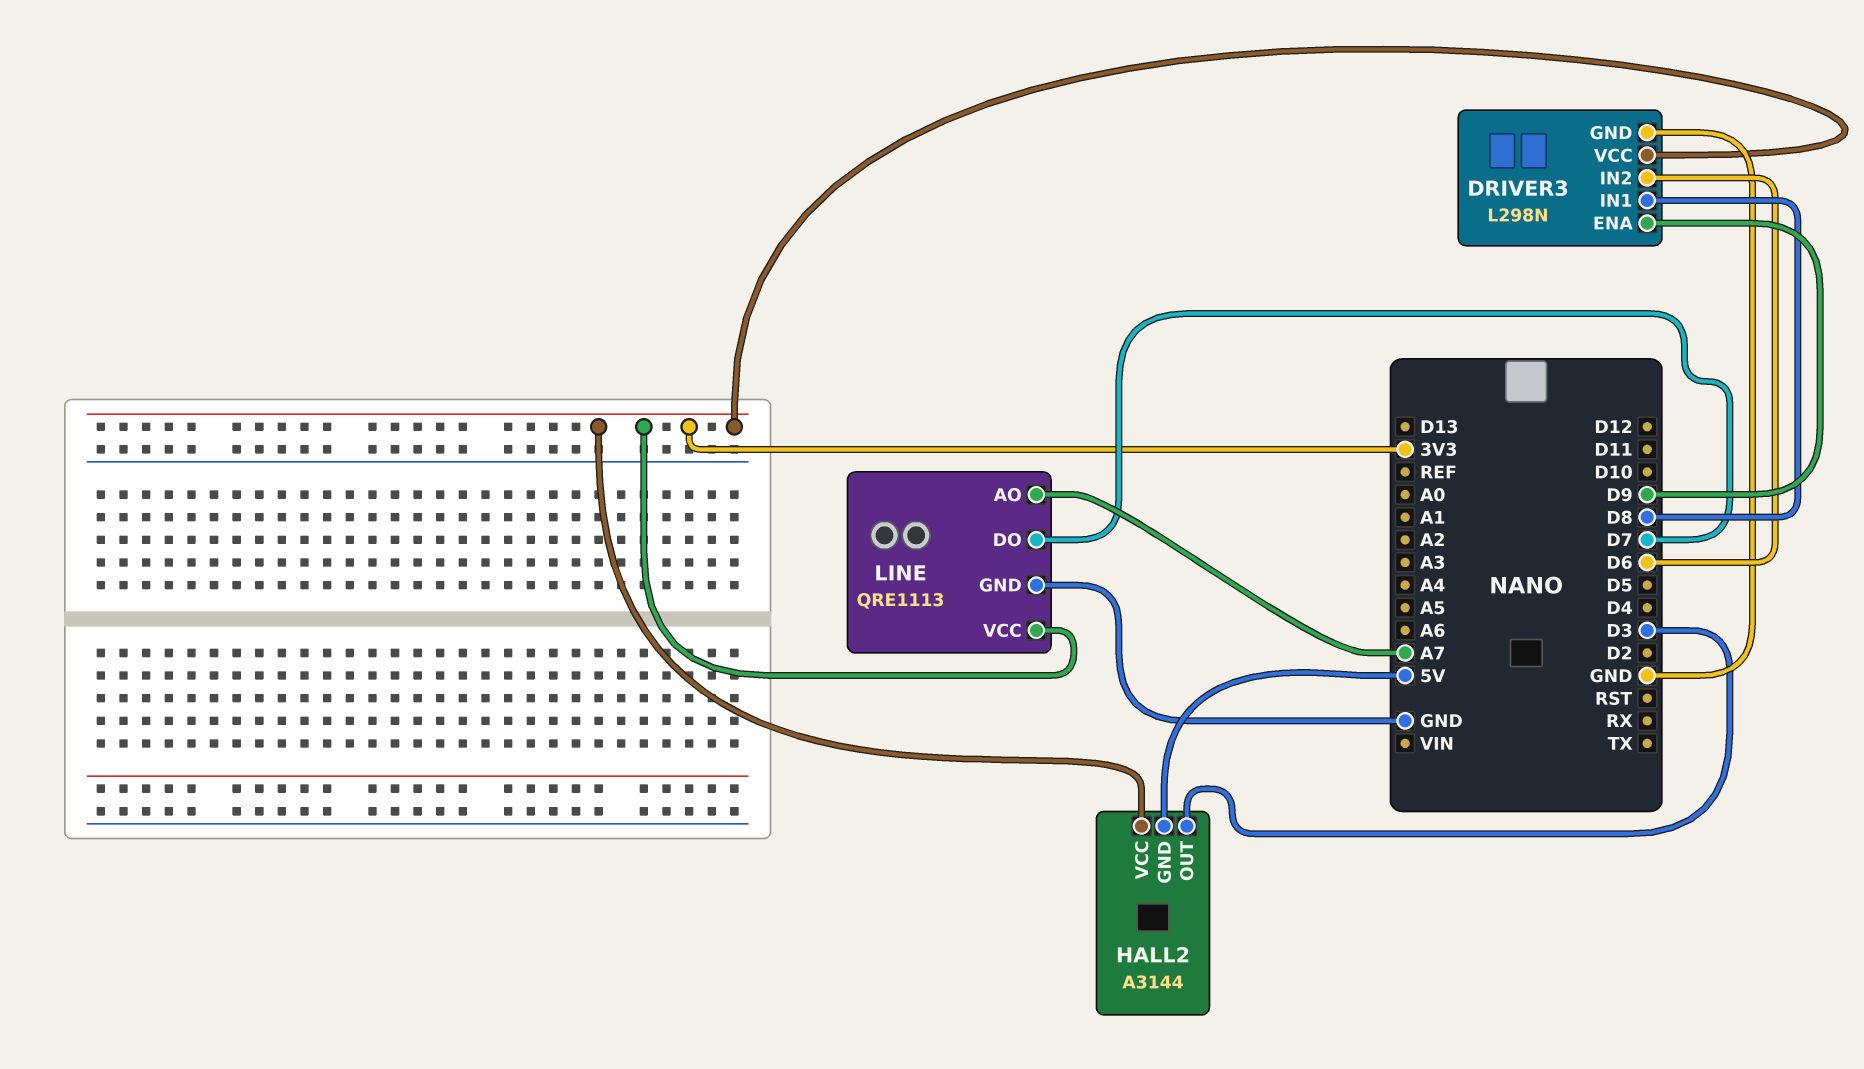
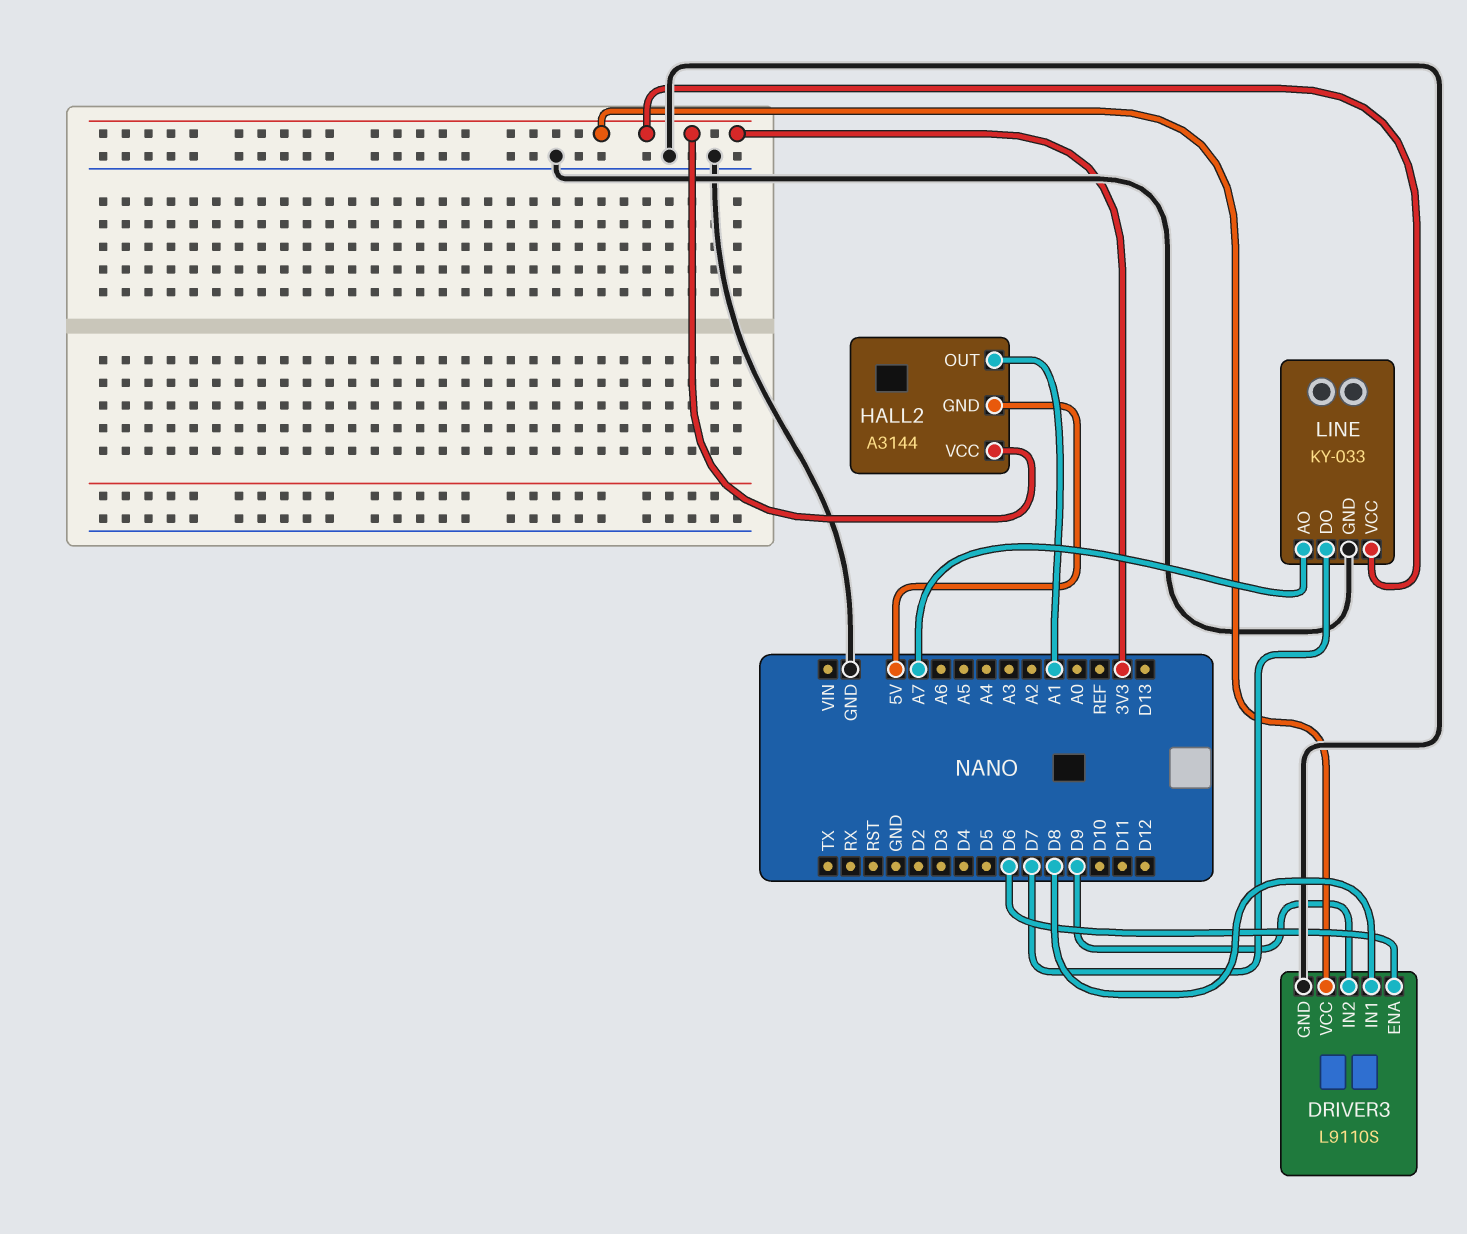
DRIVER3: L298N -> L9110S
DRIVER3 pin ENA: D9 -> D6
DRIVER3 pin IN2: D6 -> D9
HALL2 pin OUT: D3 -> A1
LINE: QRE1113 -> KY-033

